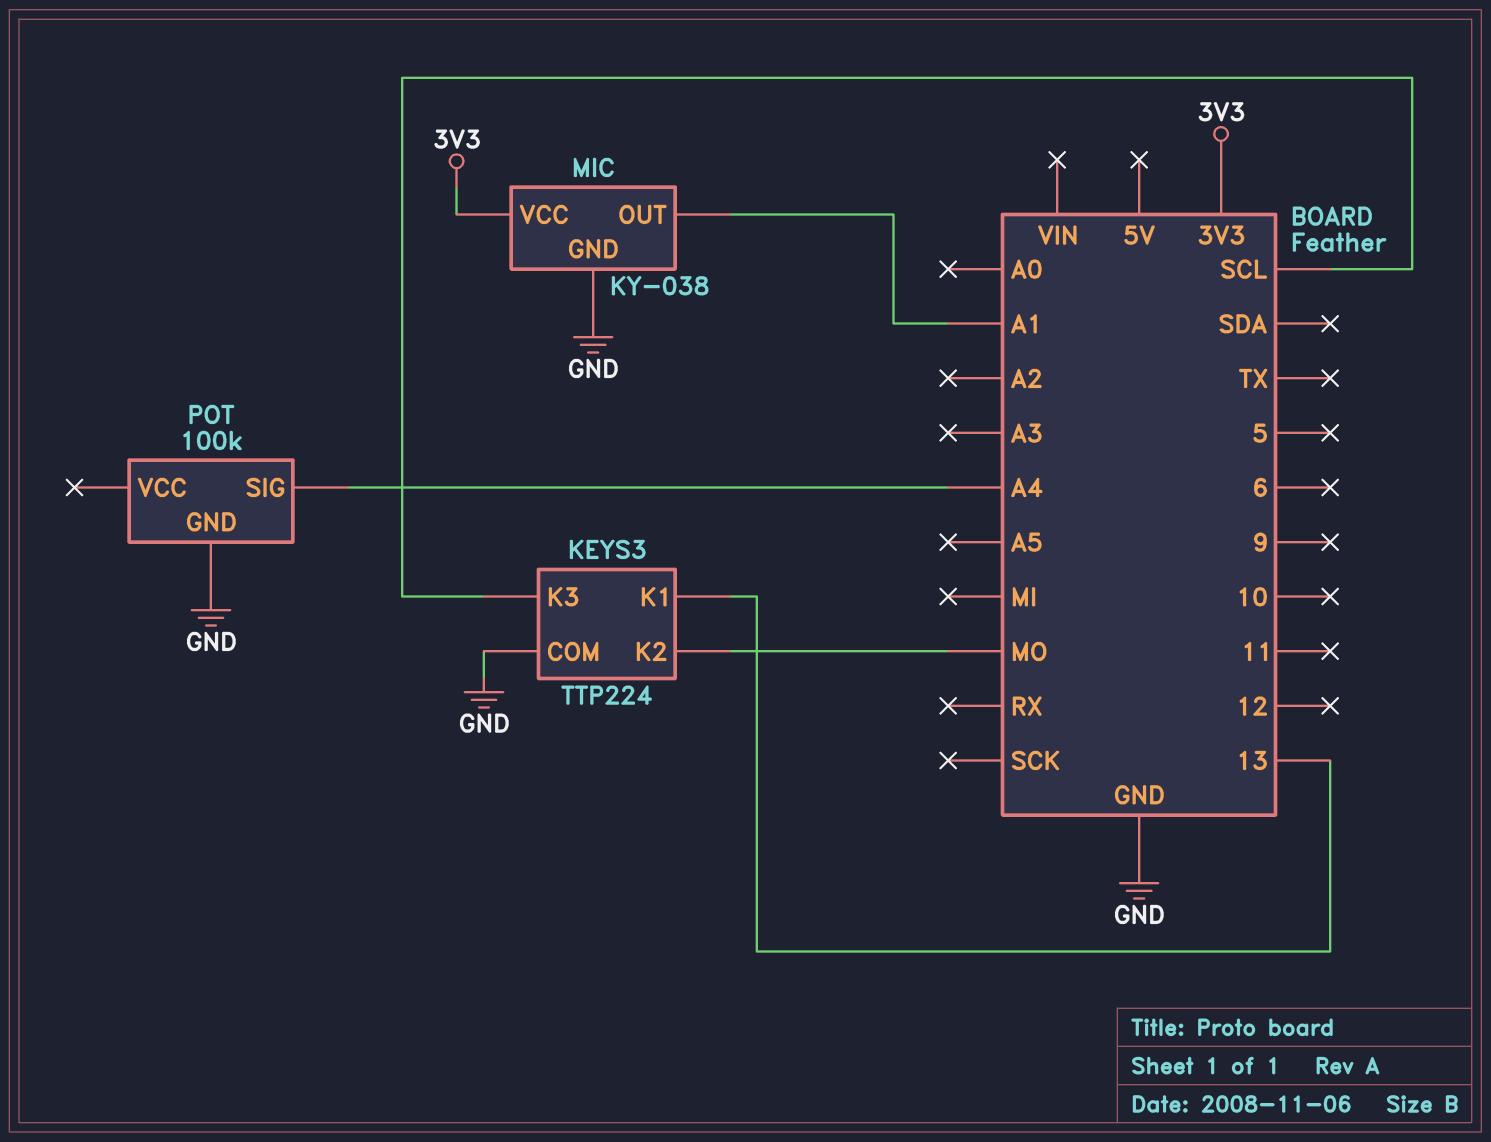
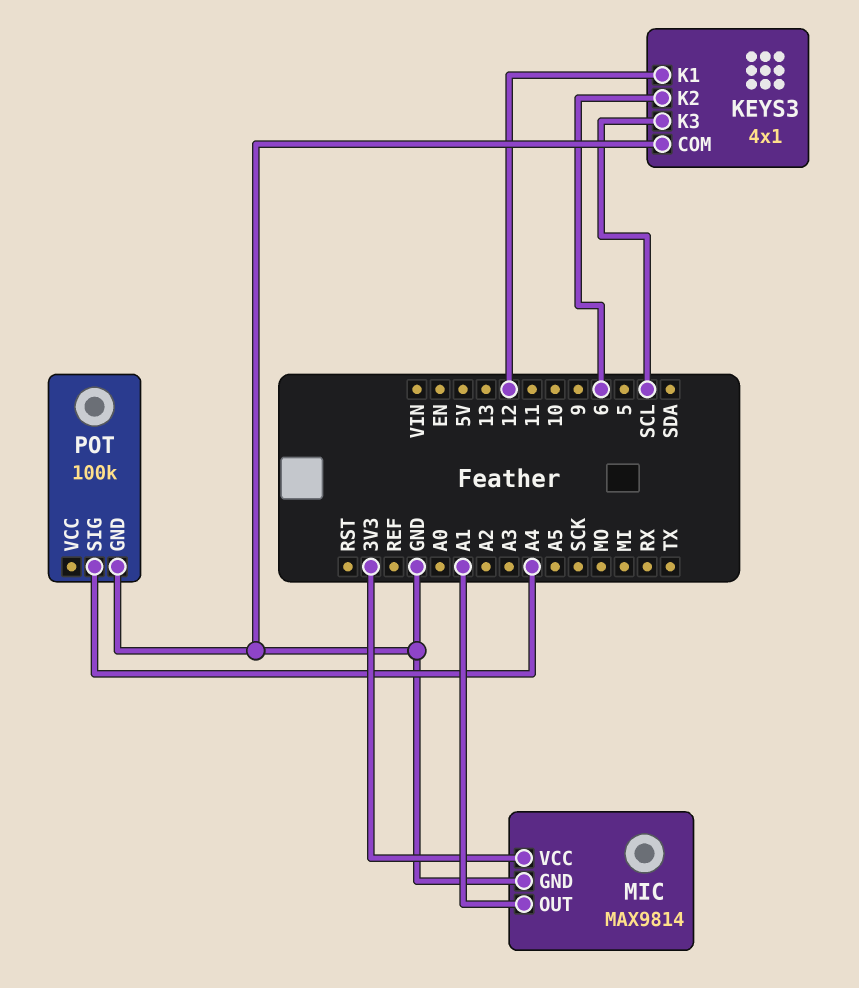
KEYS3: TTP224 -> 4x1
KEYS3 pin K1: 13 -> 12
KEYS3 pin K2: MO -> 6
MIC: KY-038 -> MAX9814

